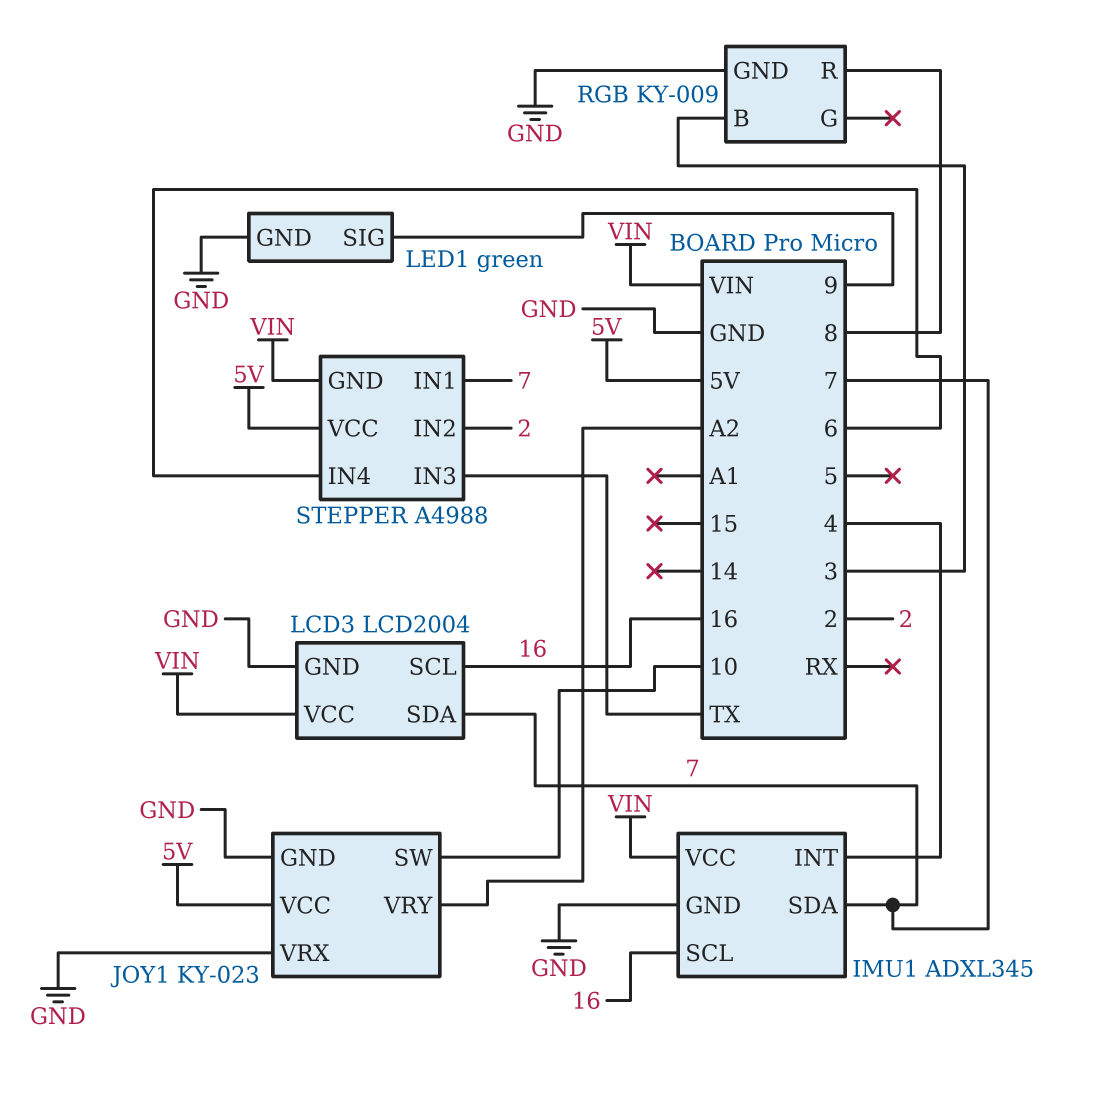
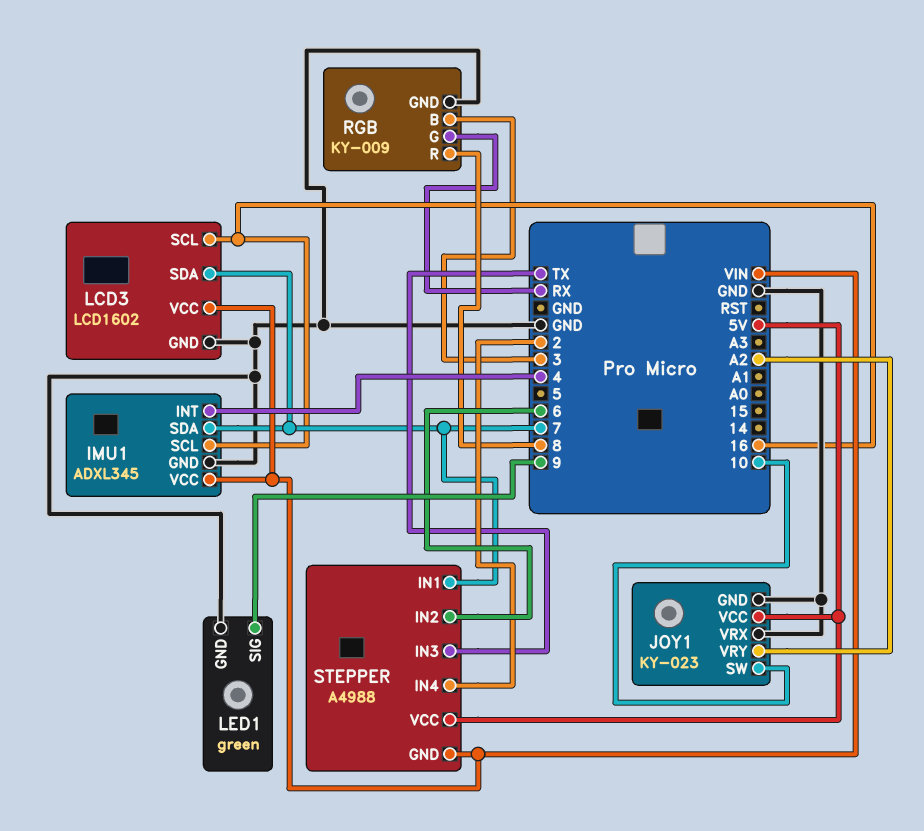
LCD3: LCD2004 -> LCD1602
RGB pin G: none -> RX
STEPPER pin IN2: 2 -> 6
STEPPER pin IN4: 6 -> 2

